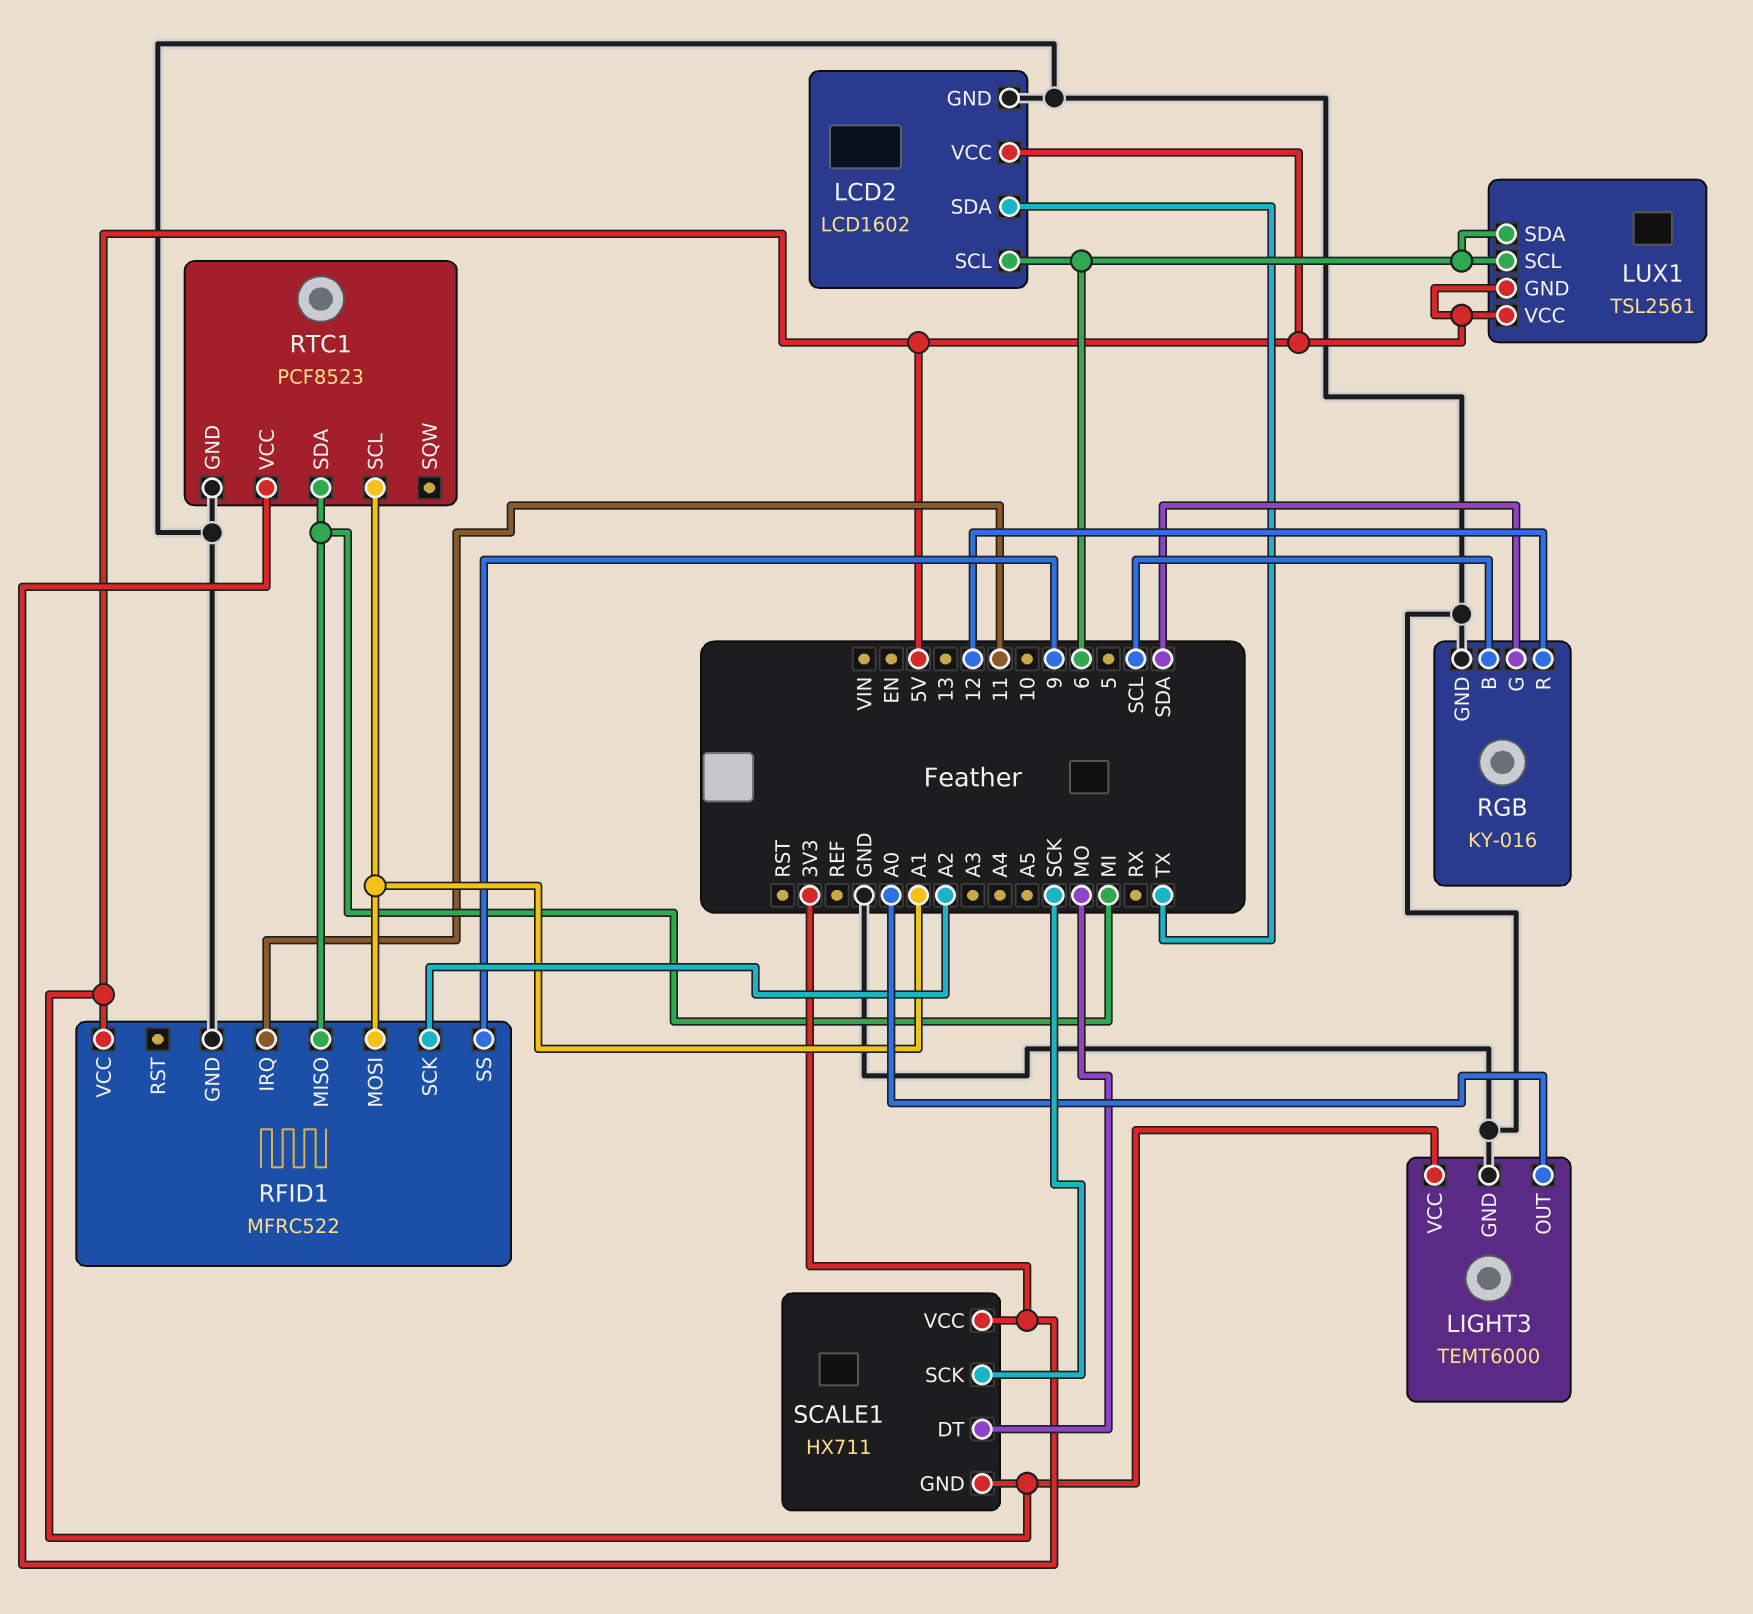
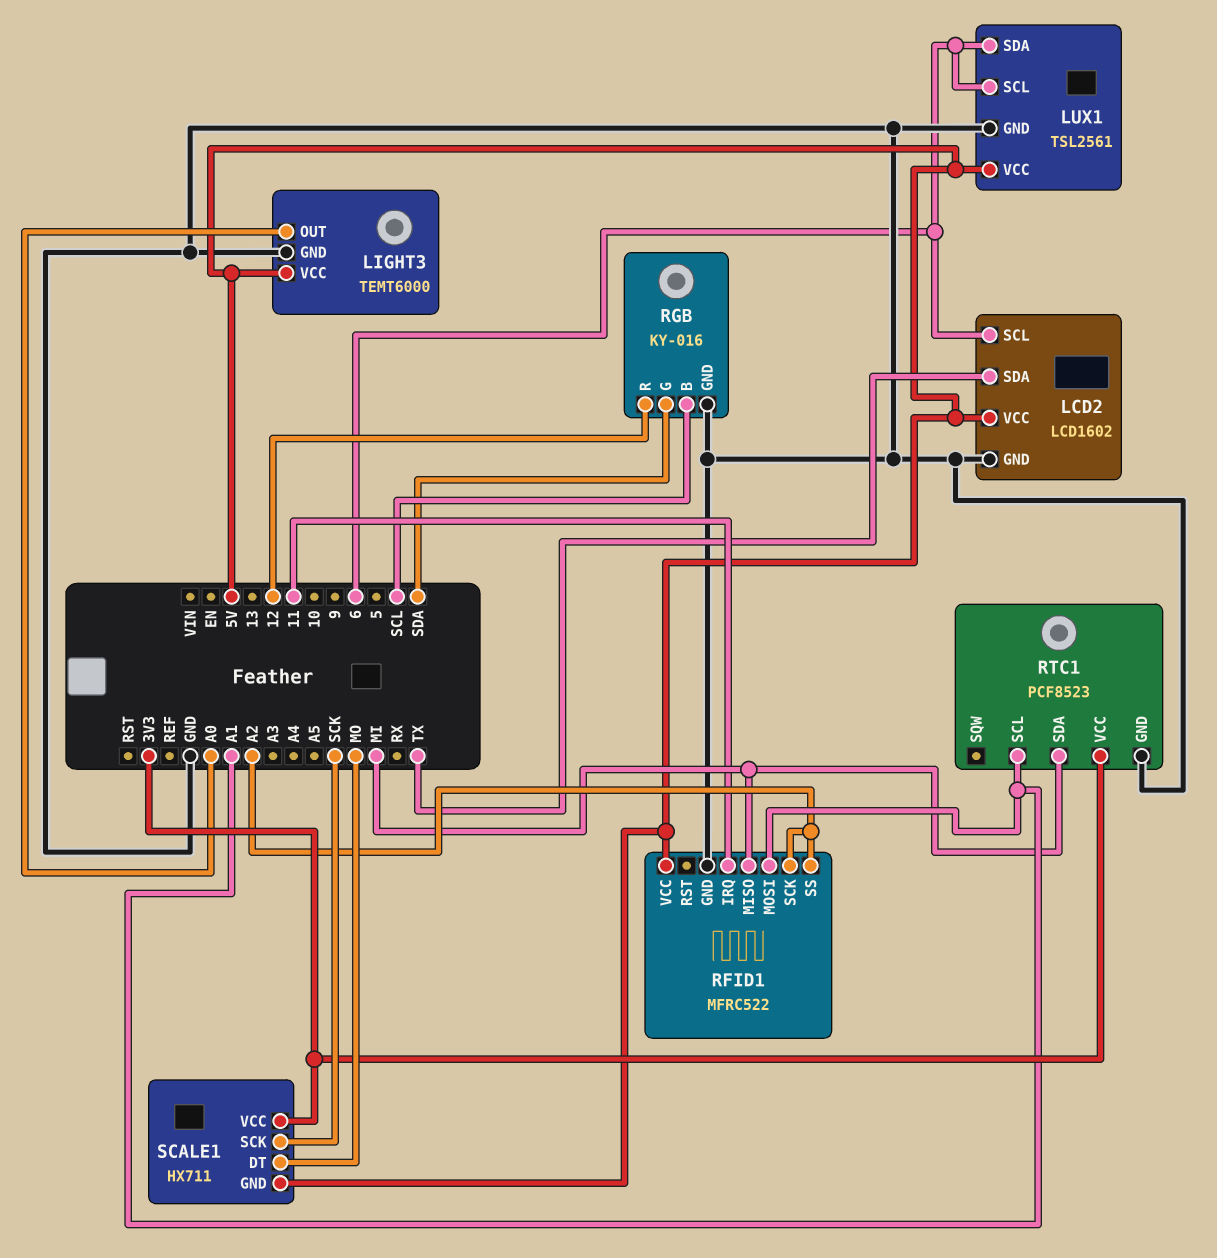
LUX1 pin GND: 5V -> GND
RFID1 pin SS: 9 -> A2

